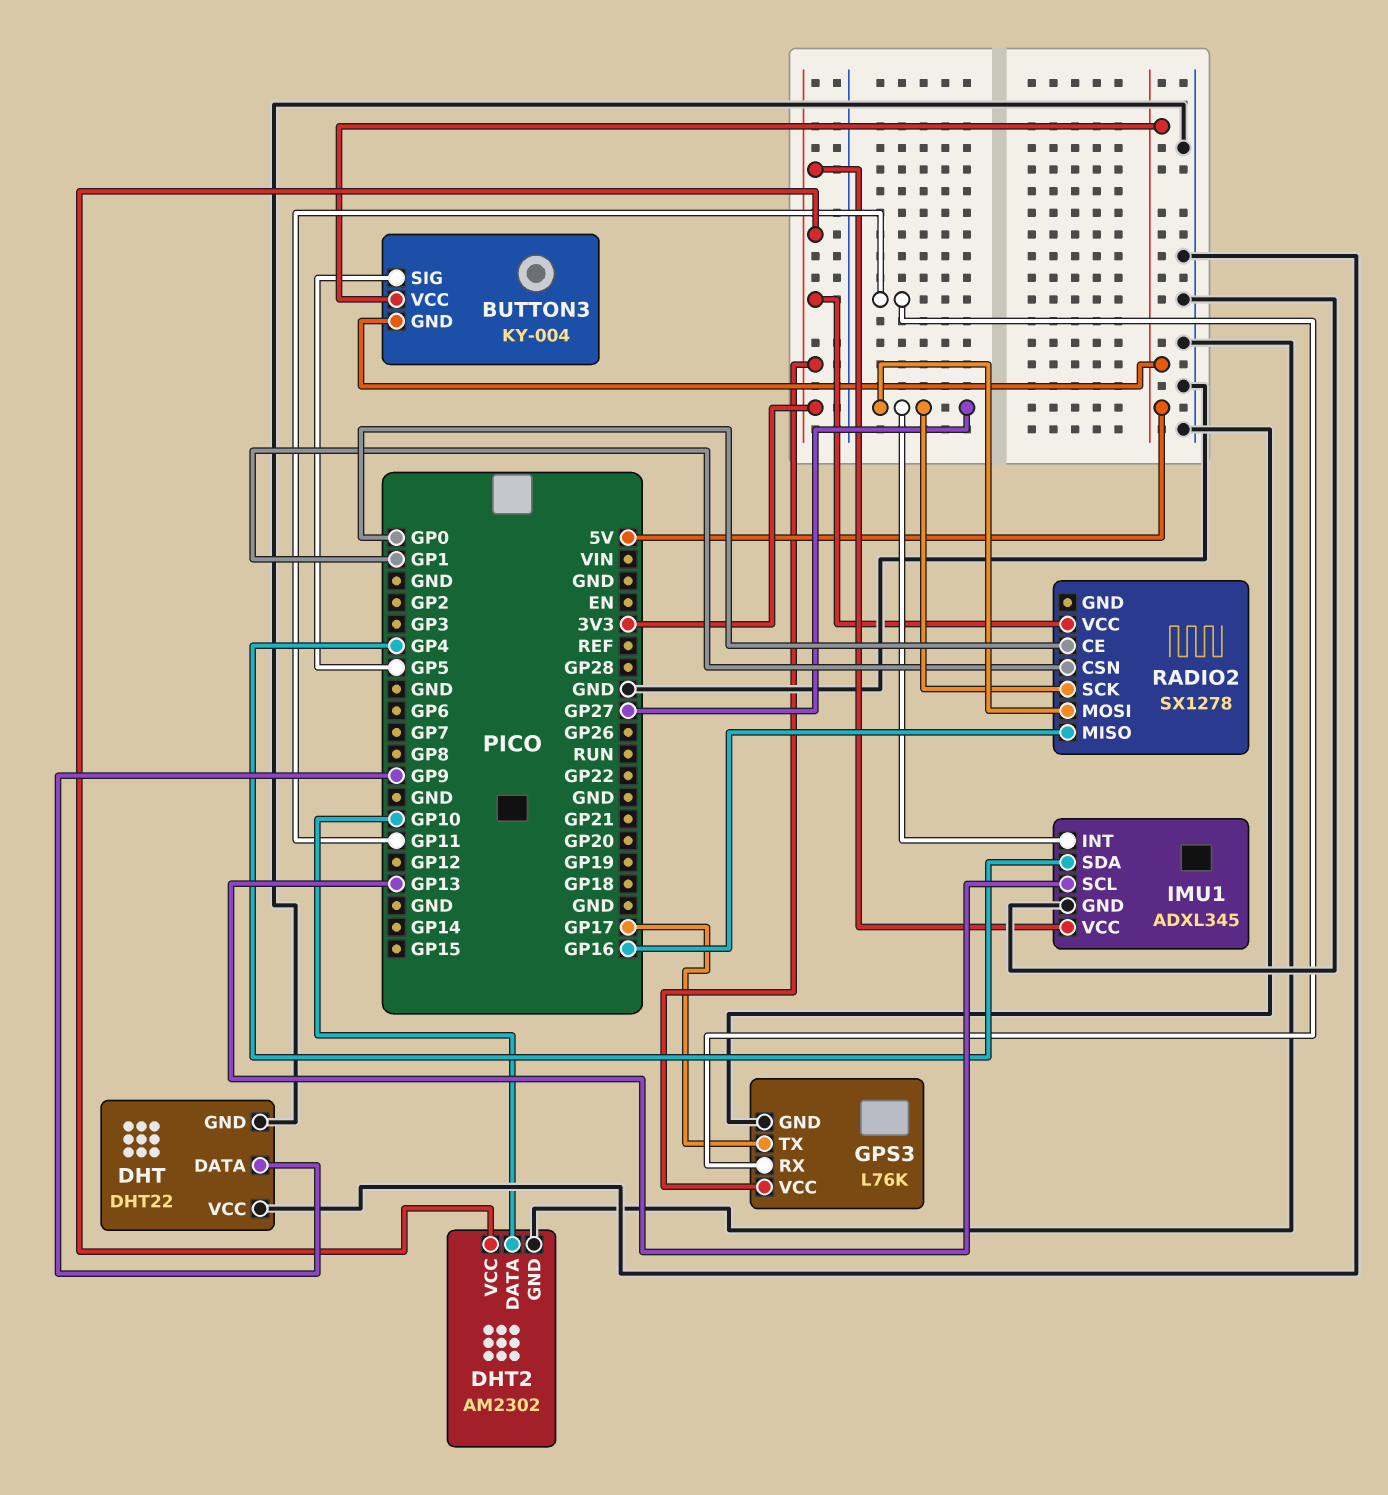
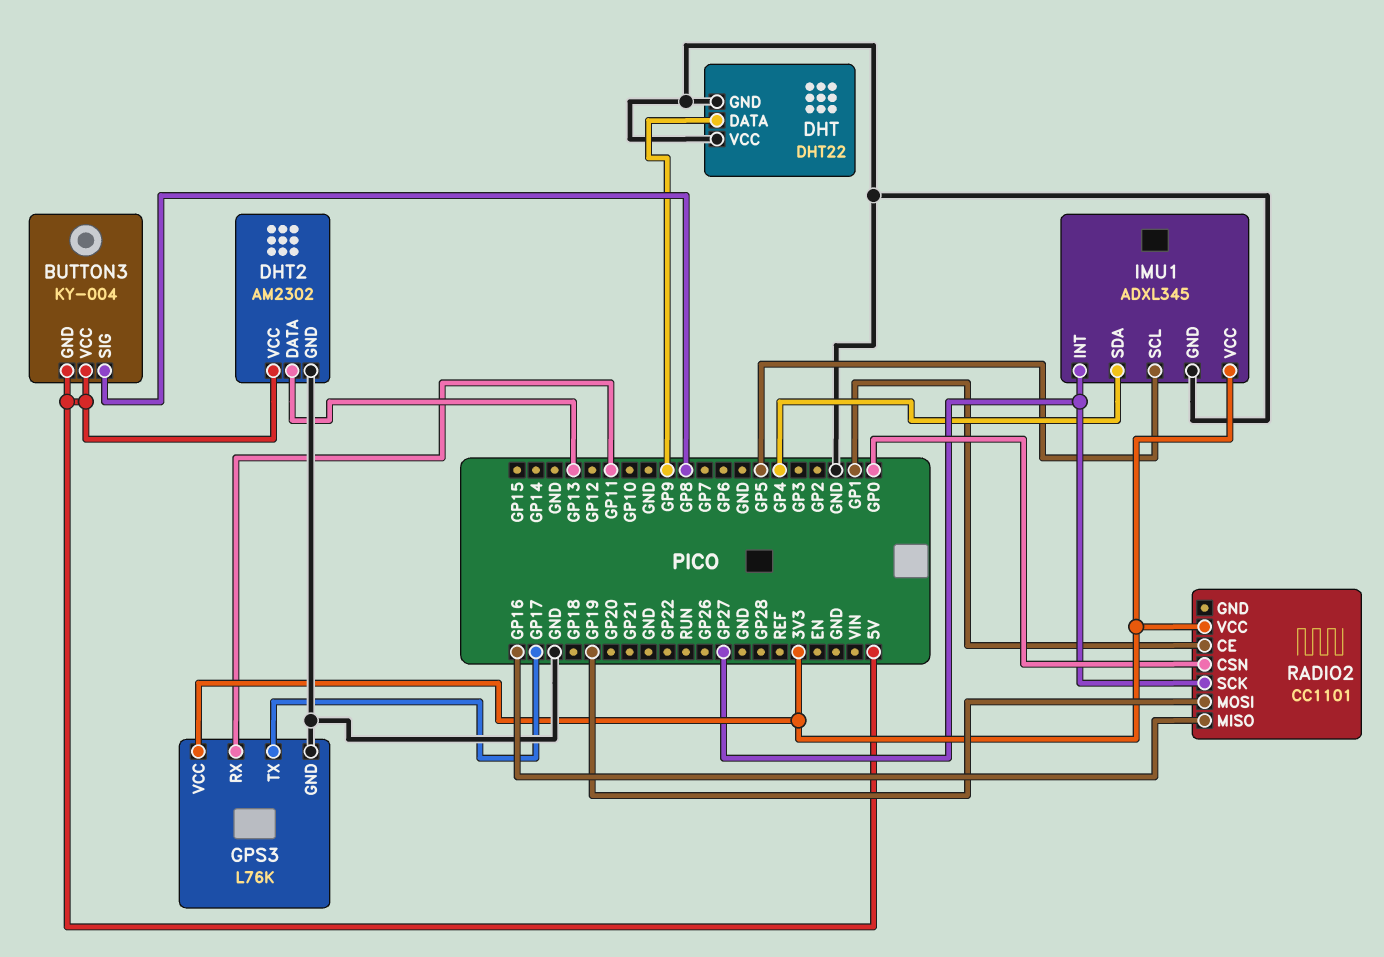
BUTTON3 pin SIG: GP5 -> GP8
DHT2 pin DATA: GP10 -> GP13
DHT2 pin VCC: 3V3 -> 5V
IMU1 pin SCL: GP13 -> GP5
RADIO2: SX1278 -> CC1101
RADIO2 pin CE: GP0 -> GP1
RADIO2 pin CSN: GP1 -> GP0
RADIO2 pin MOSI: GP27 -> GP19

